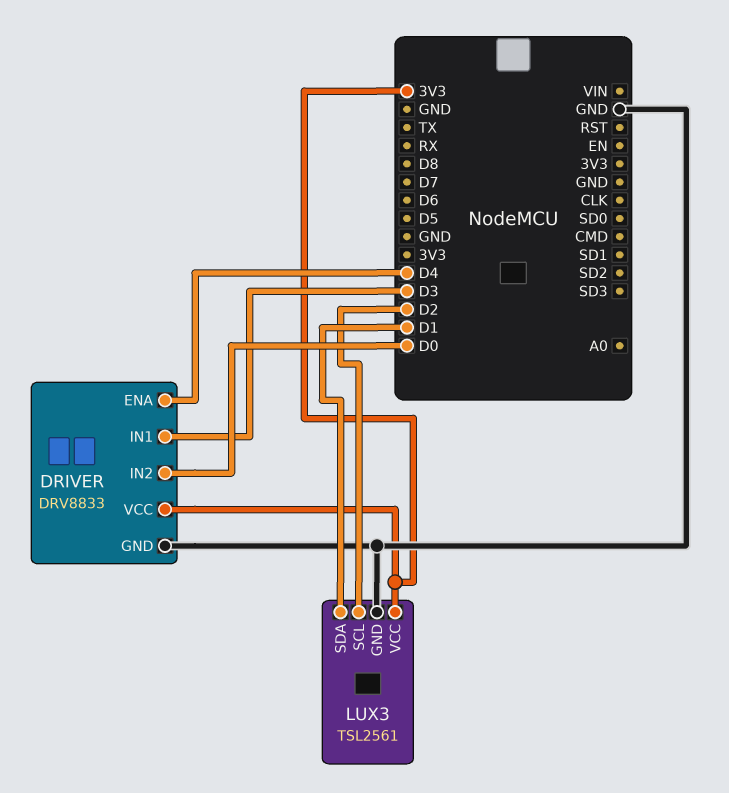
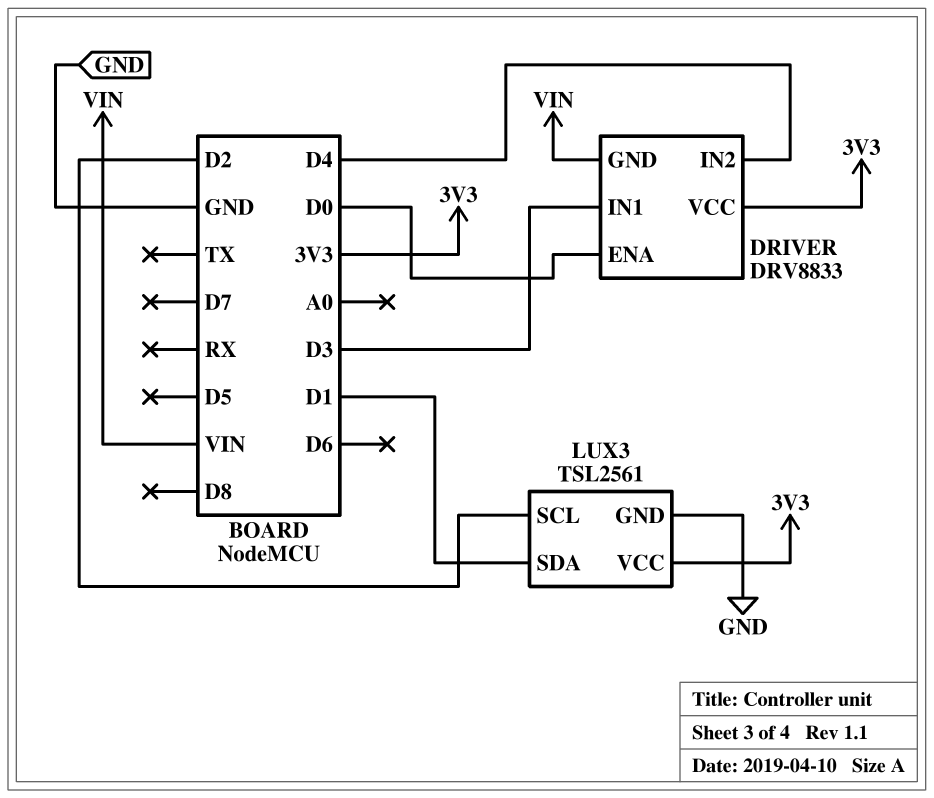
DRIVER pin ENA: D4 -> D0
DRIVER pin GND: GND -> VIN
DRIVER pin IN2: D0 -> D4

